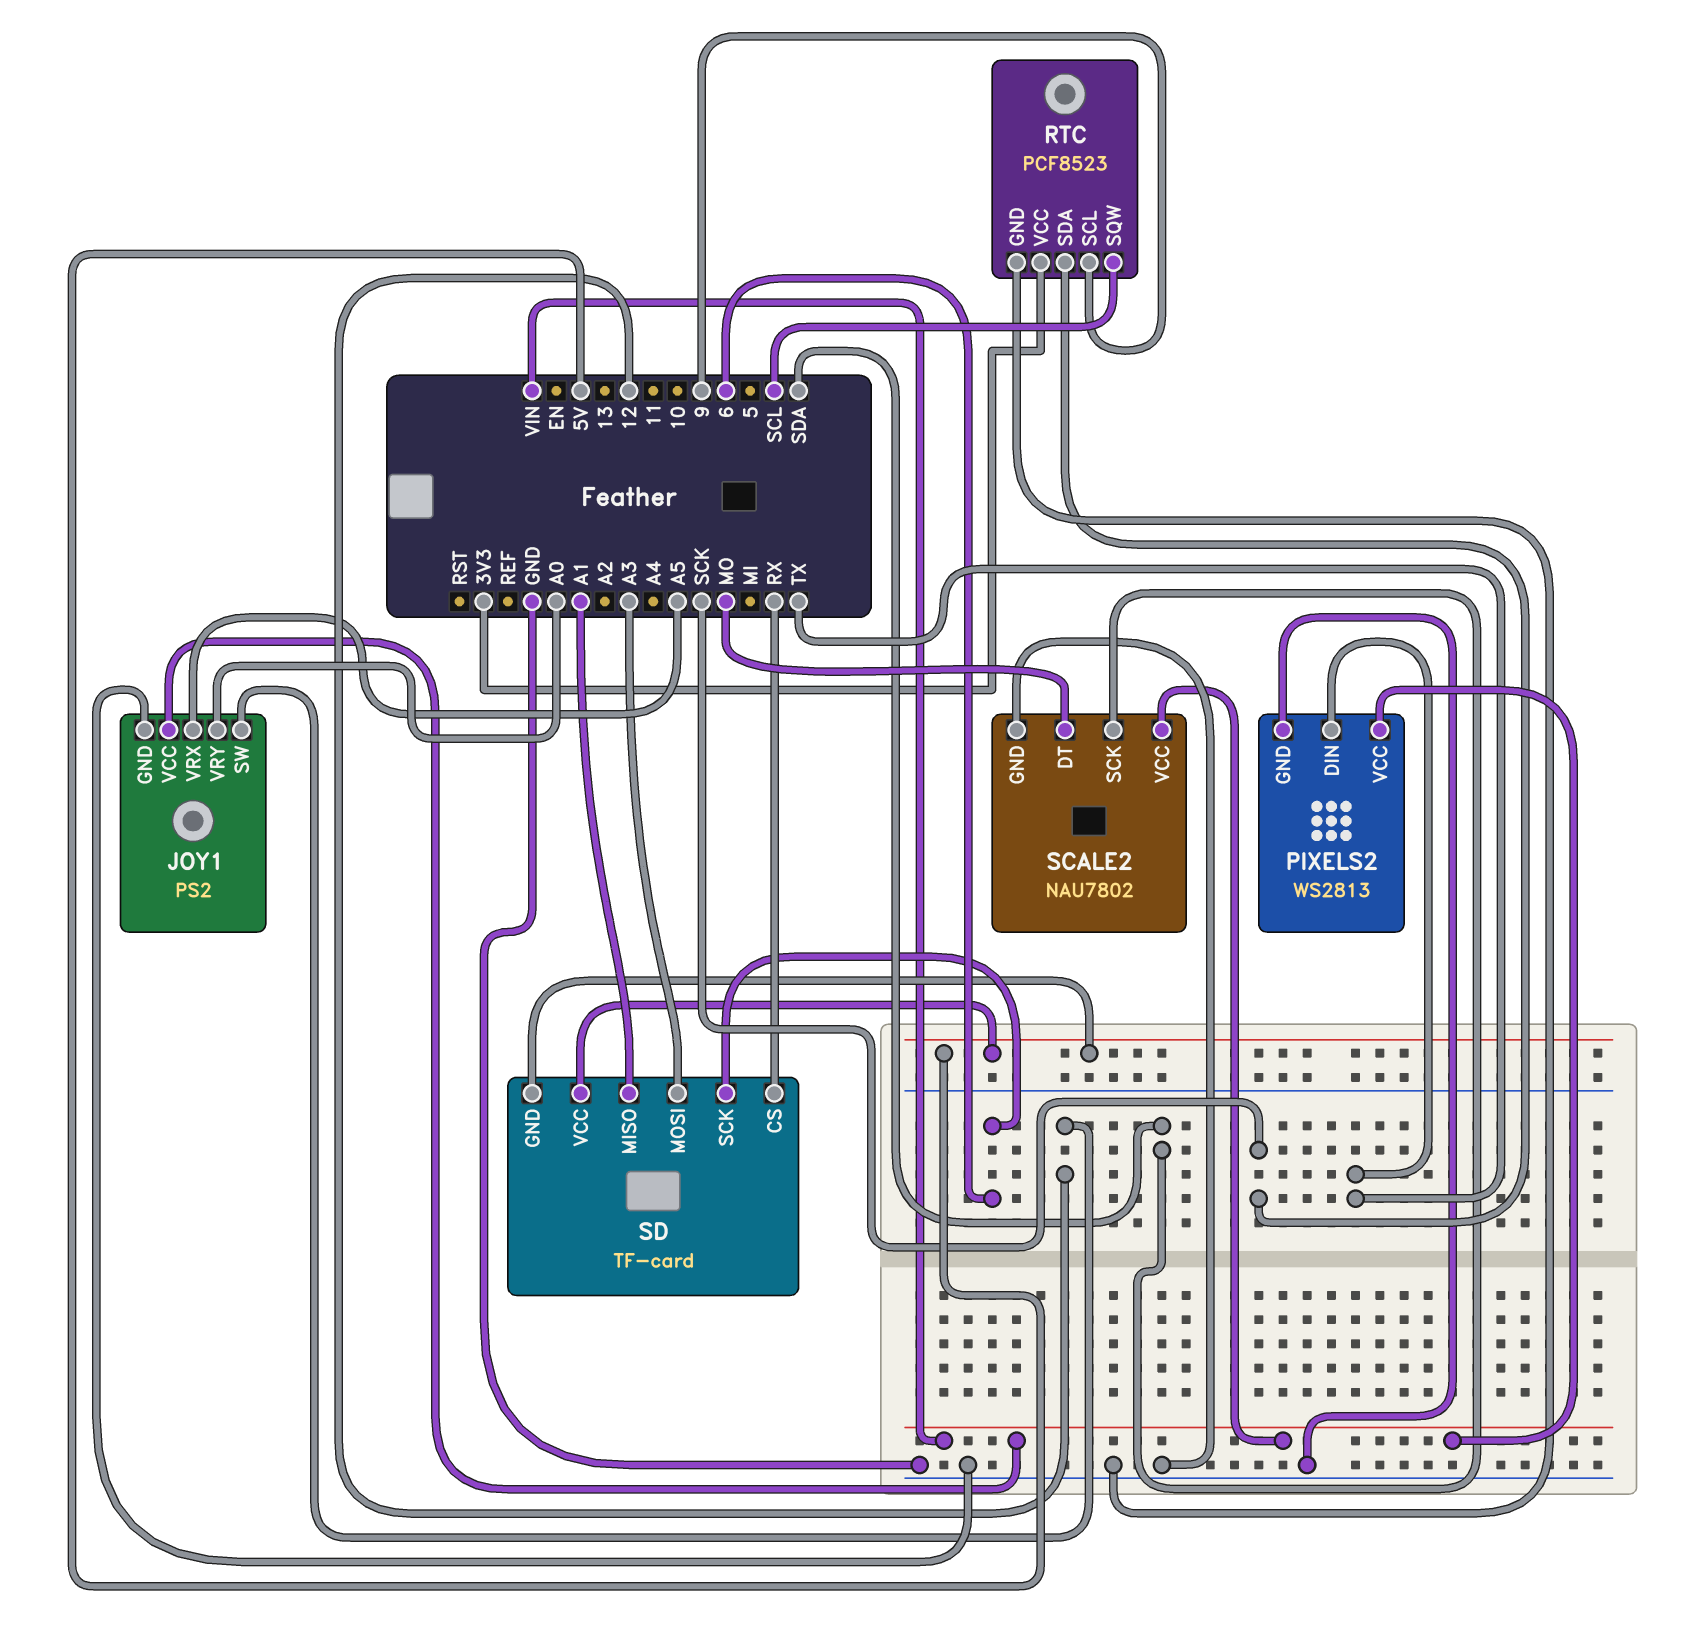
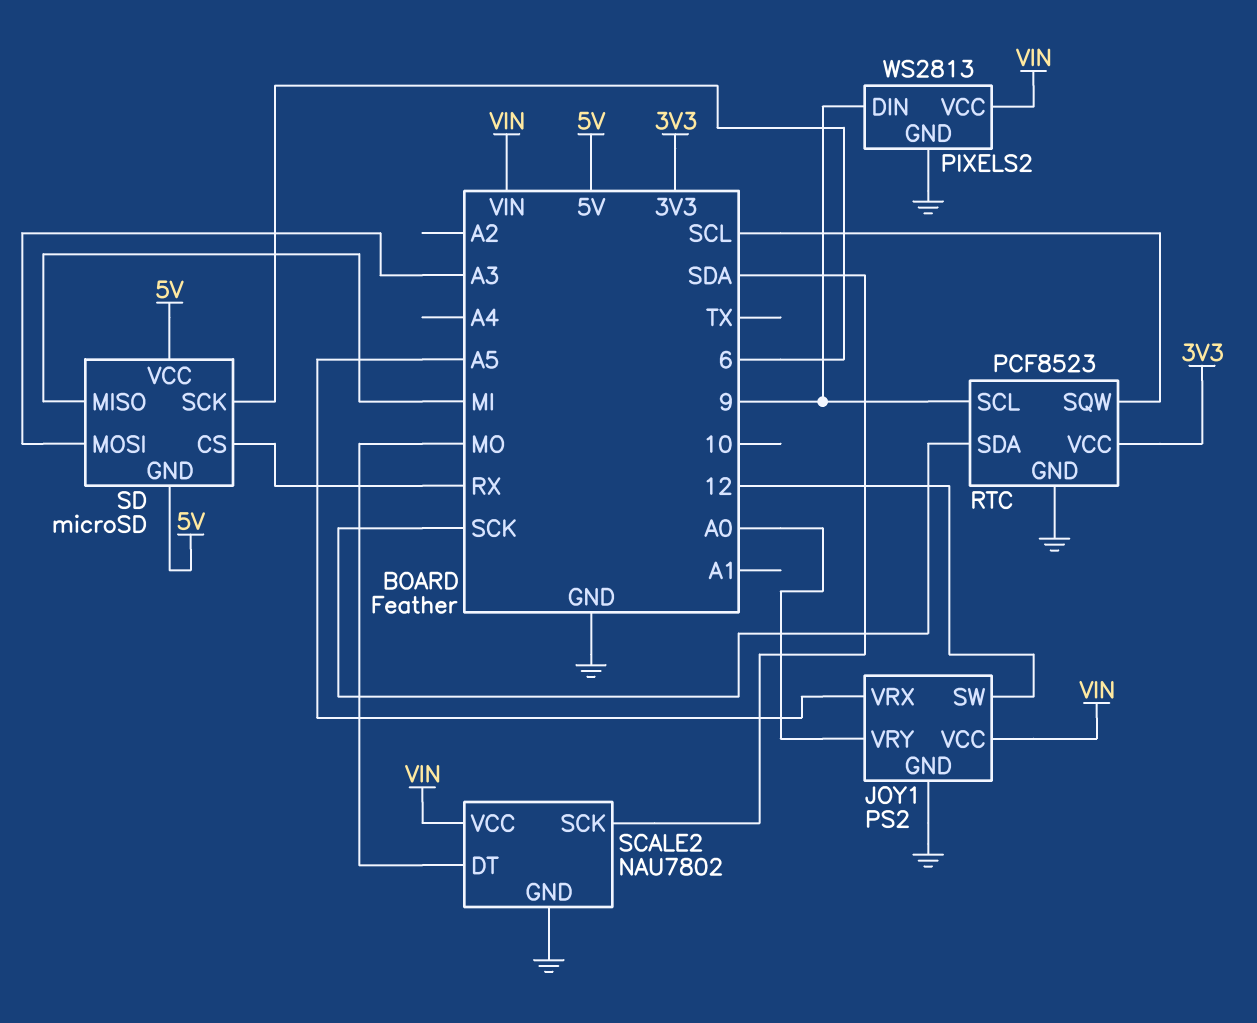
PIXELS2 pin DIN: TX -> 9
SD: TF-card -> microSD
SD pin MISO: A1 -> MI

